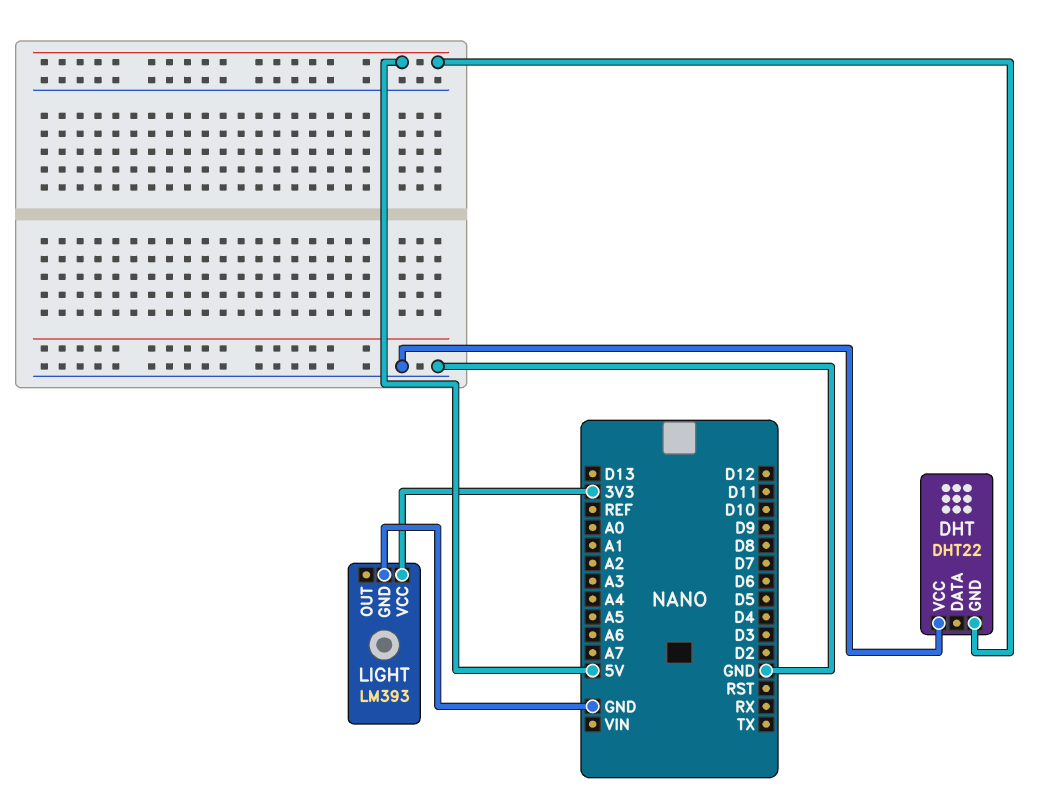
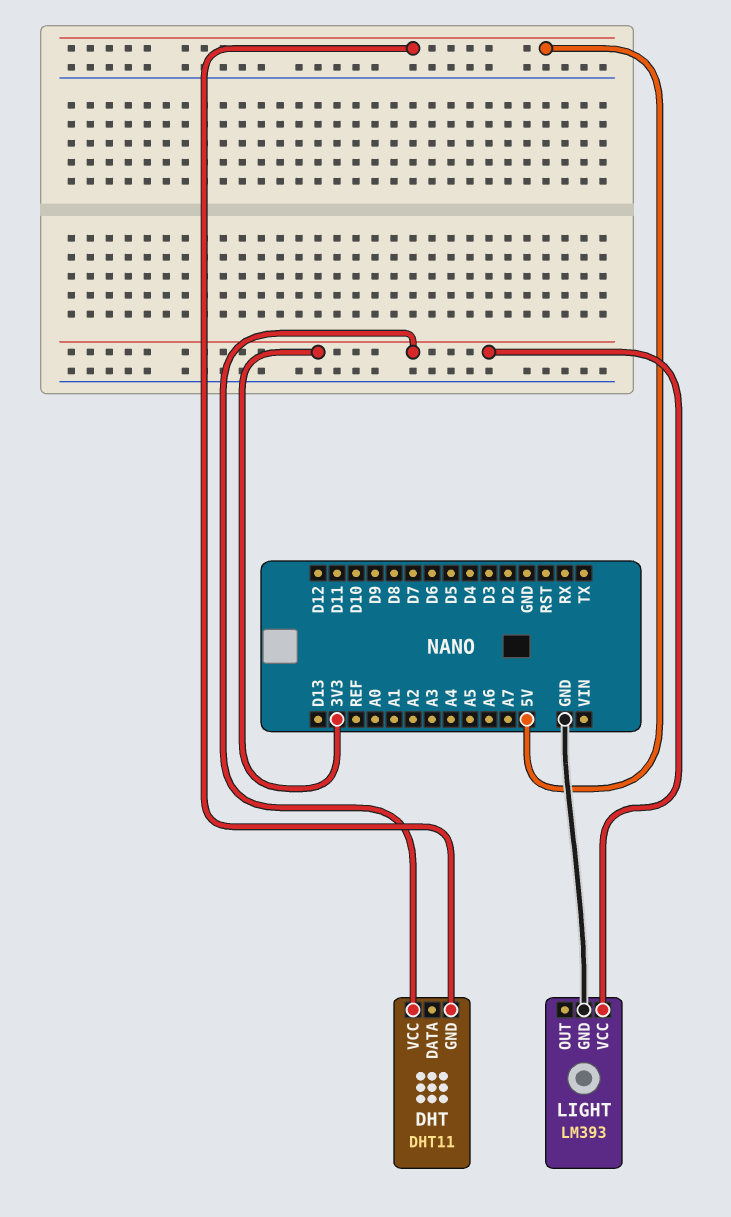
DHT: DHT22 -> DHT11
DHT pin VCC: GND -> 3V3

